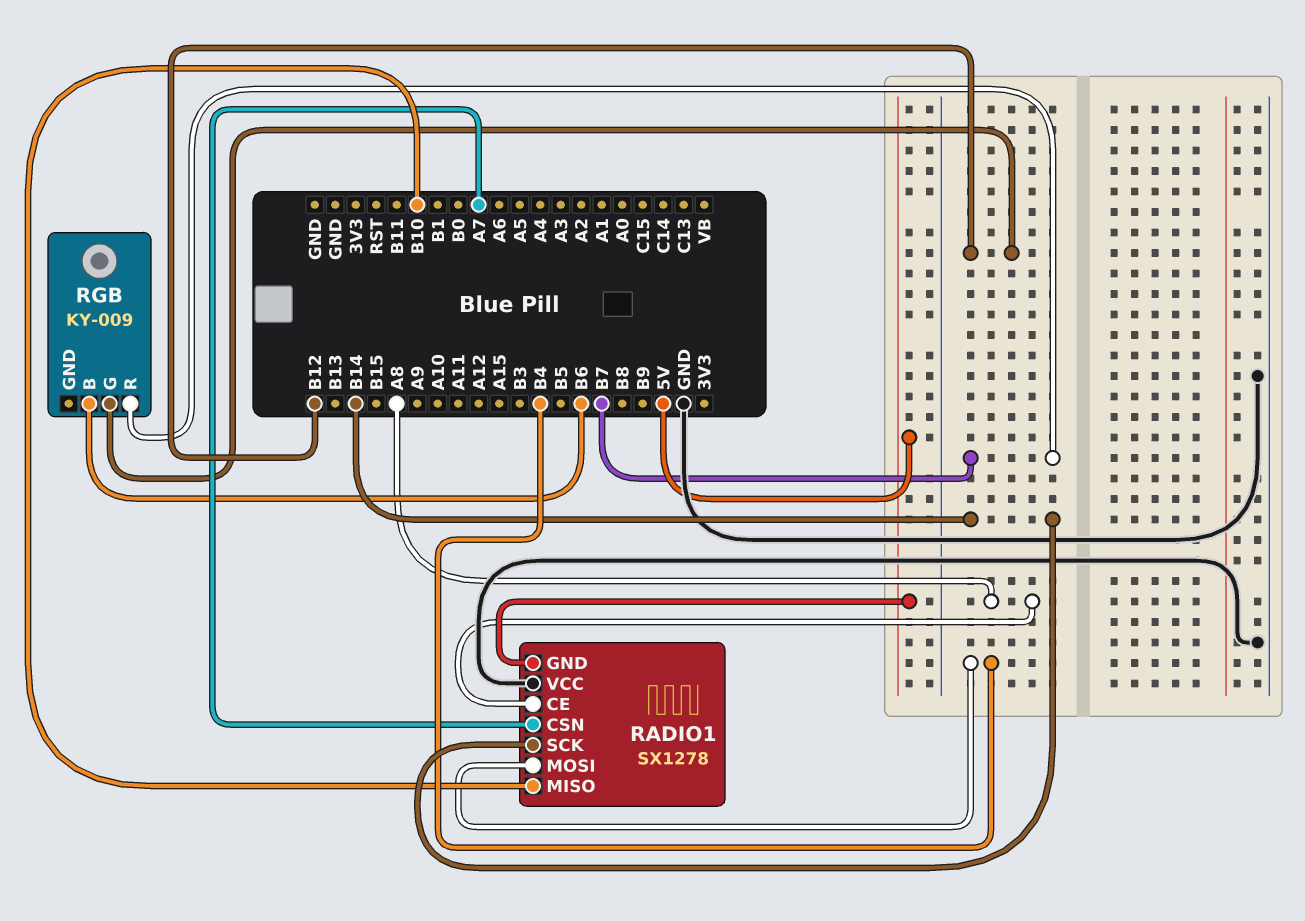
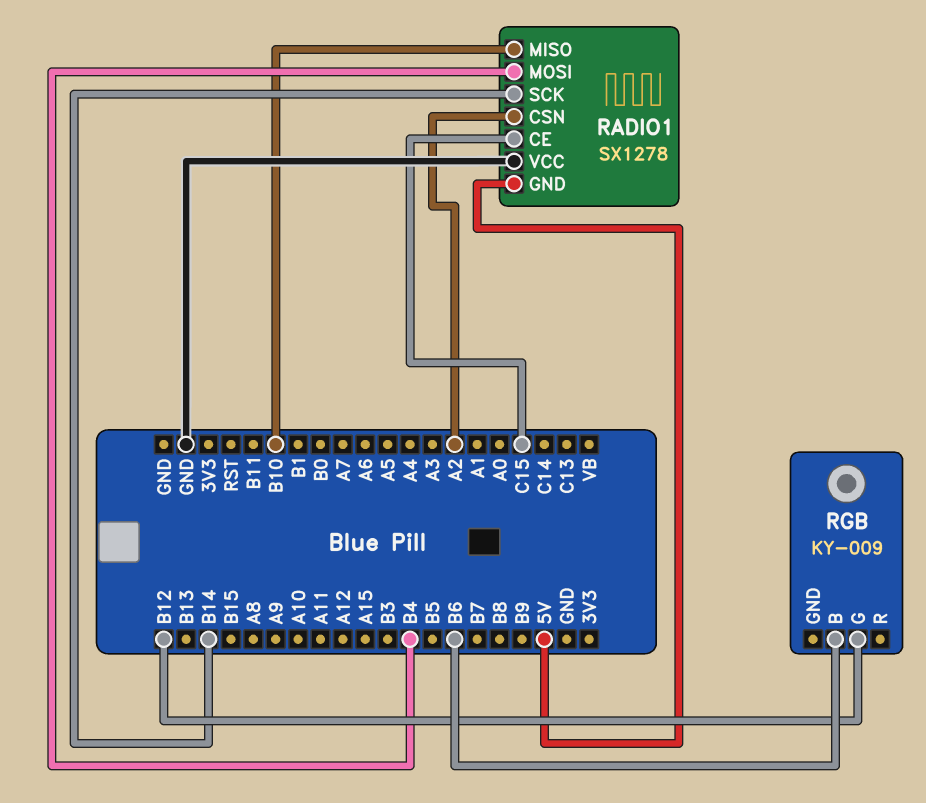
RADIO1 pin CE: A8 -> C15
RADIO1 pin CSN: A7 -> A2
RGB pin R: B7 -> none

